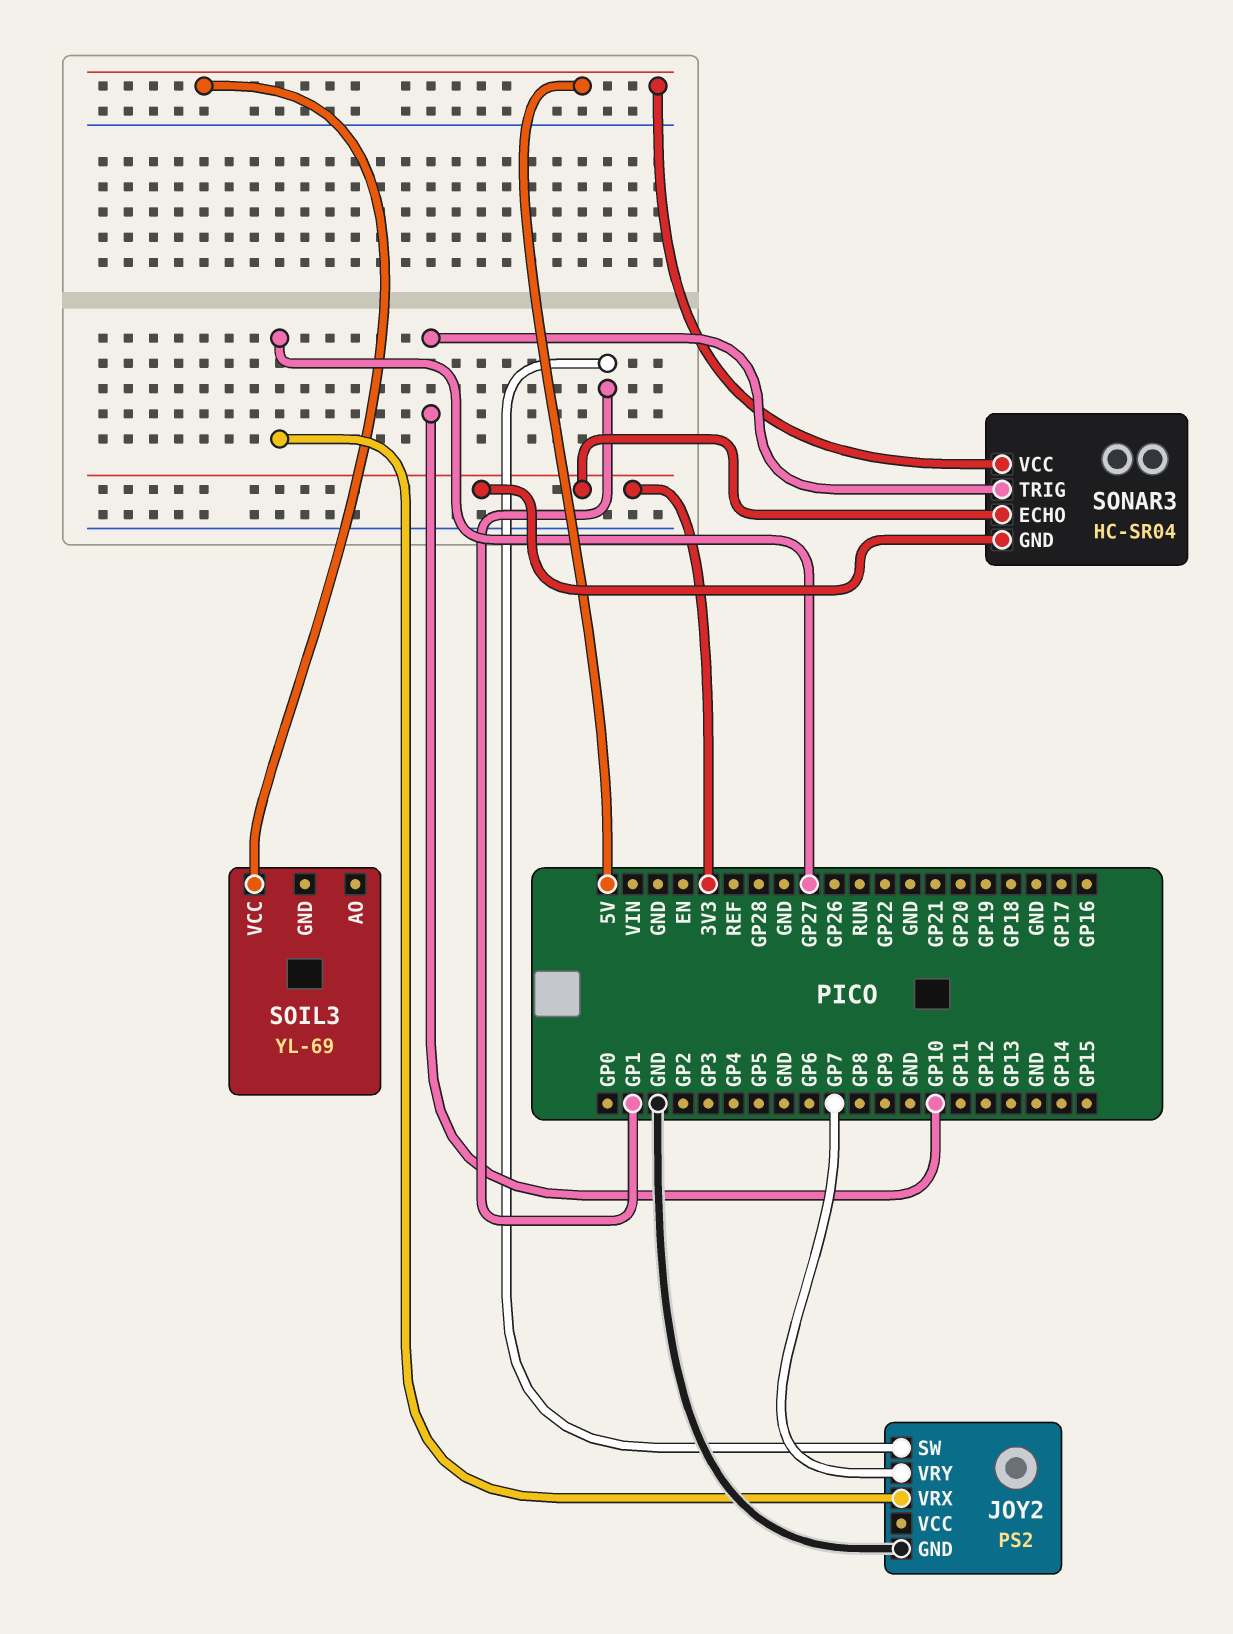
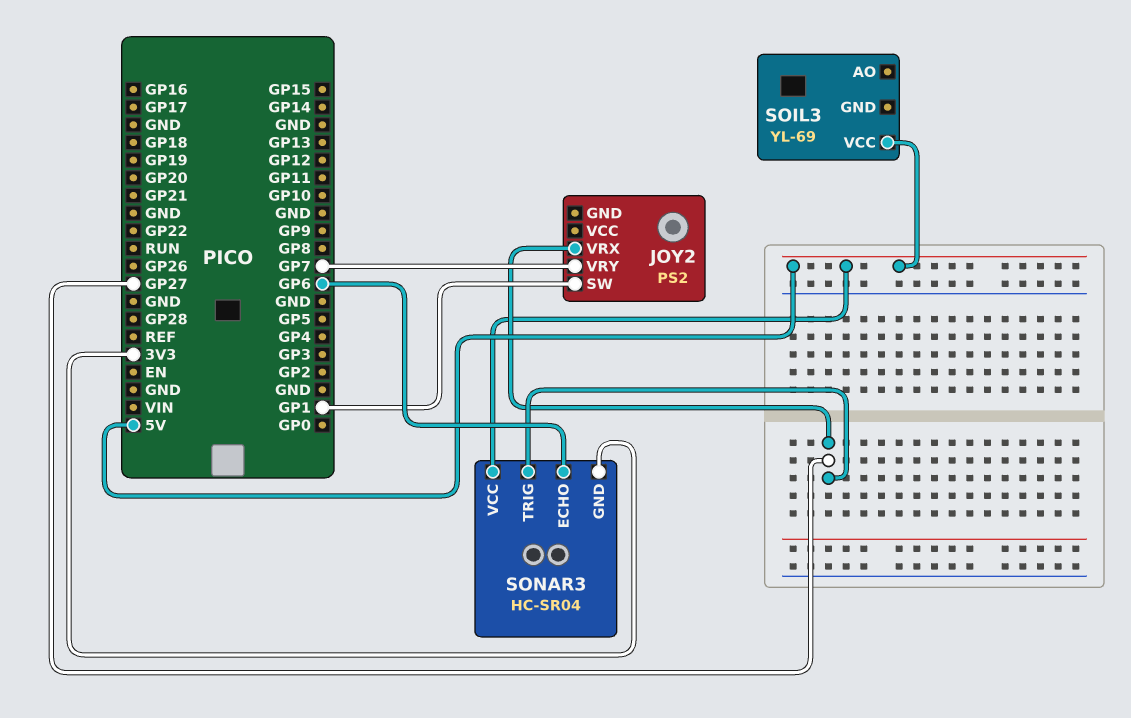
JOY2 pin GND: GND -> none
SONAR3 pin ECHO: 3V3 -> GP6
SONAR3 pin TRIG: GP10 -> GP27

